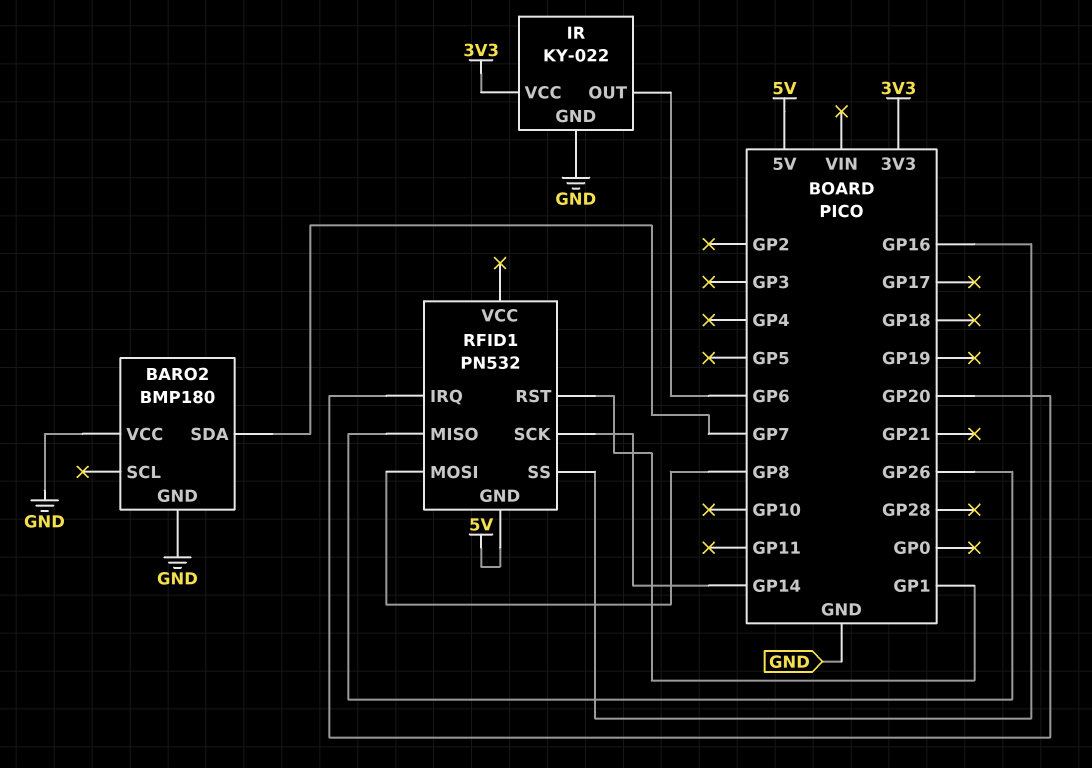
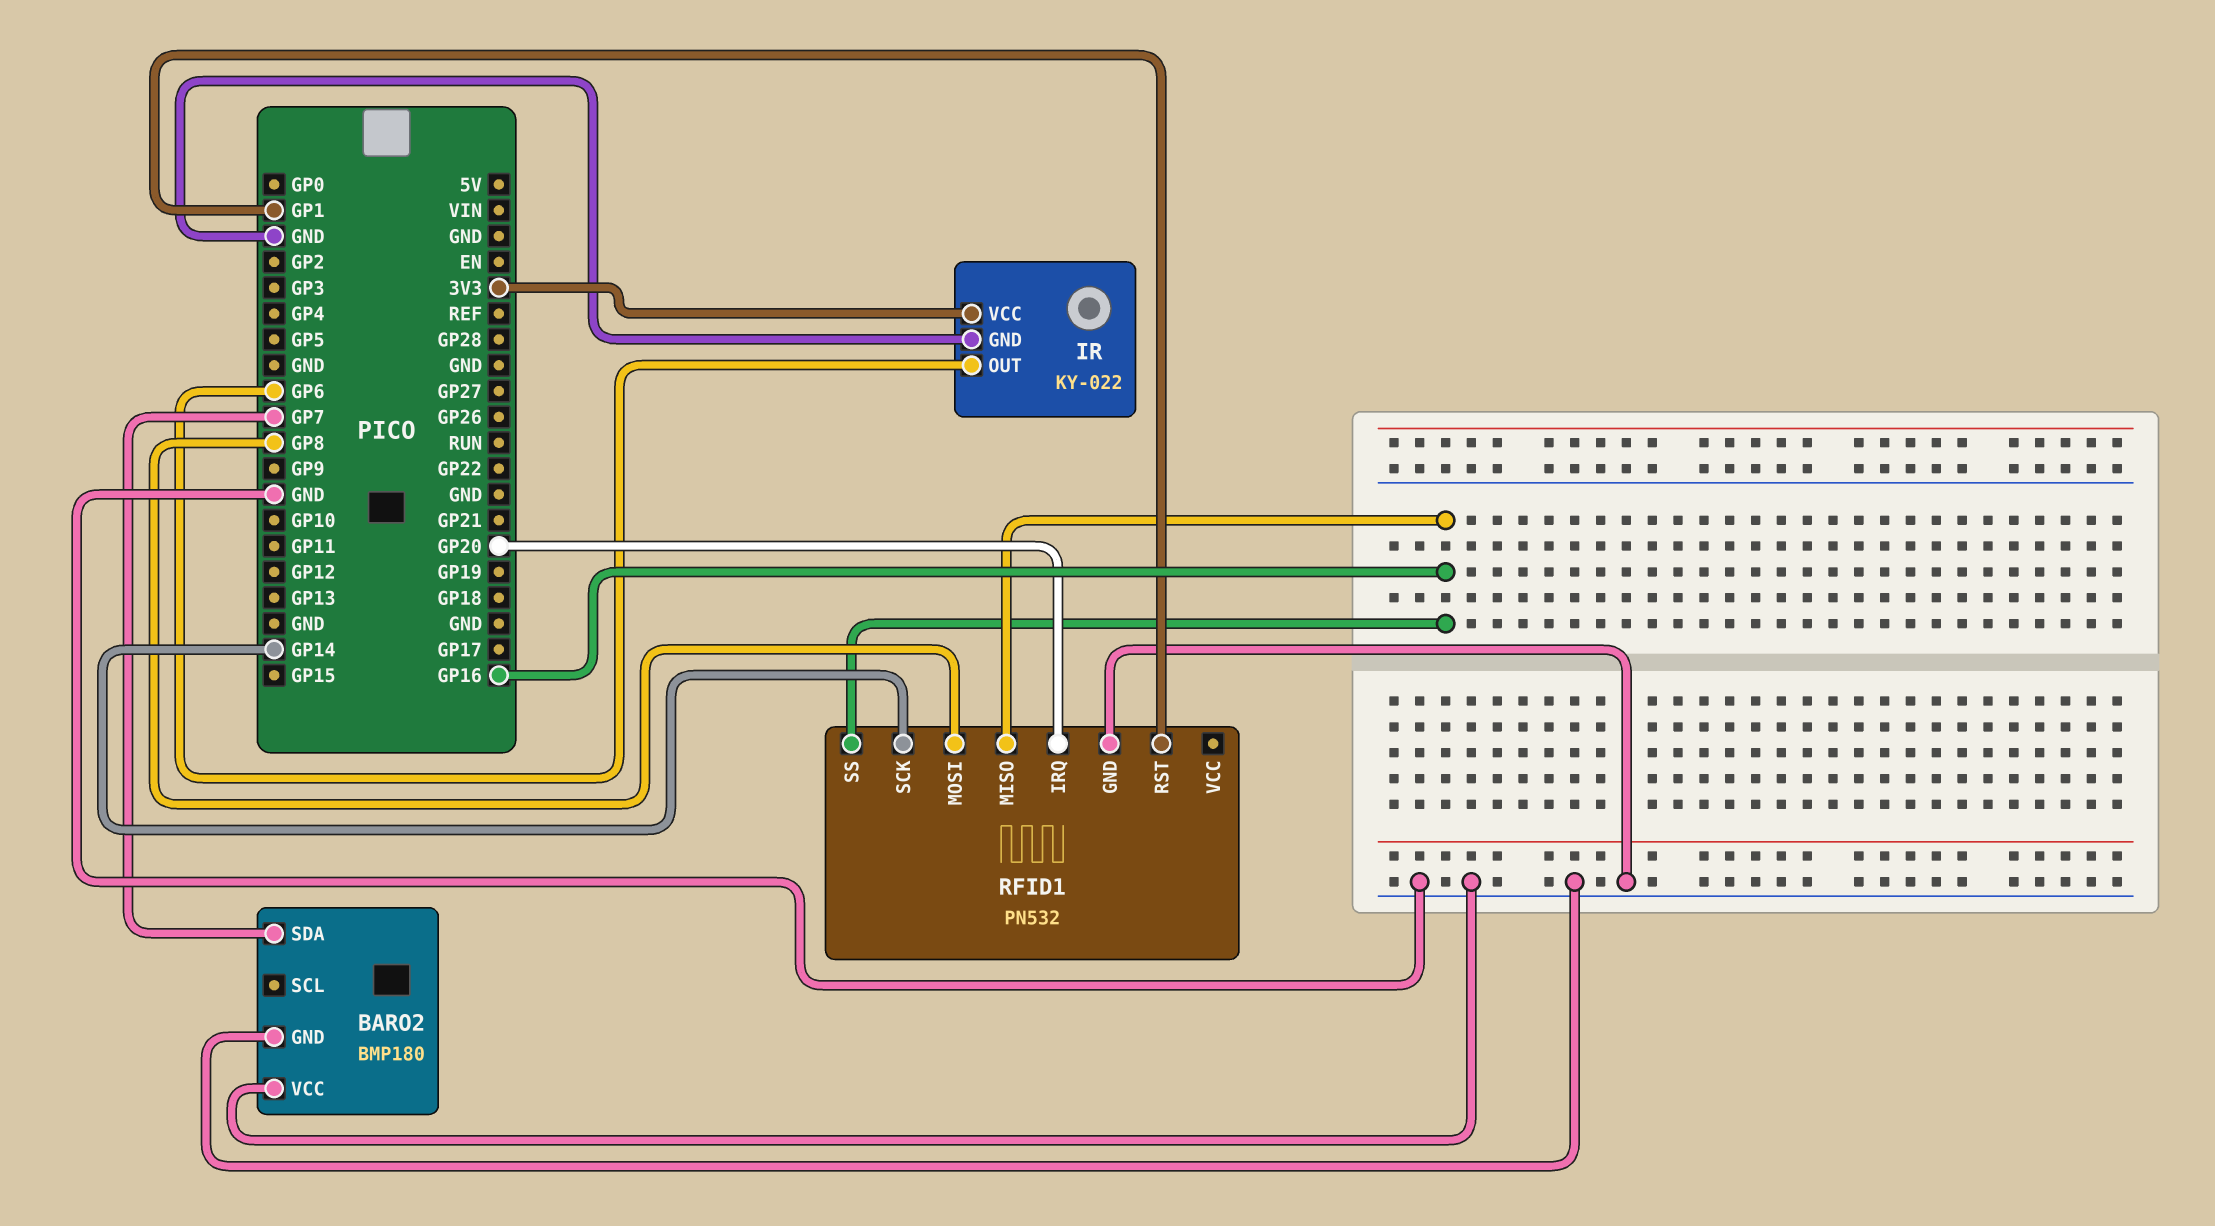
RFID1 pin GND: 5V -> GND
RFID1 pin MISO: GP26 -> GP16

